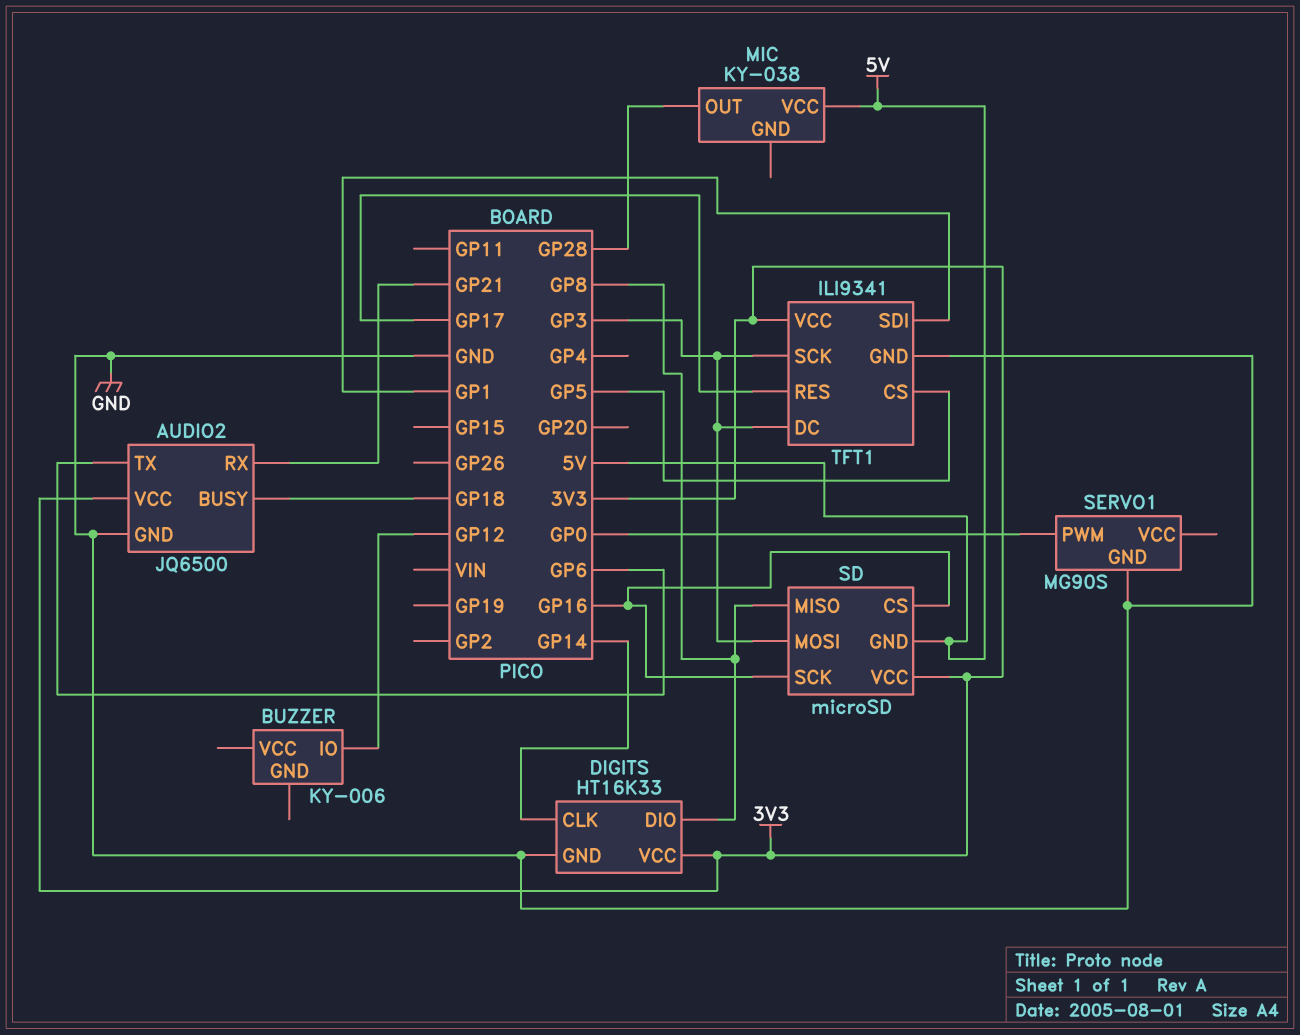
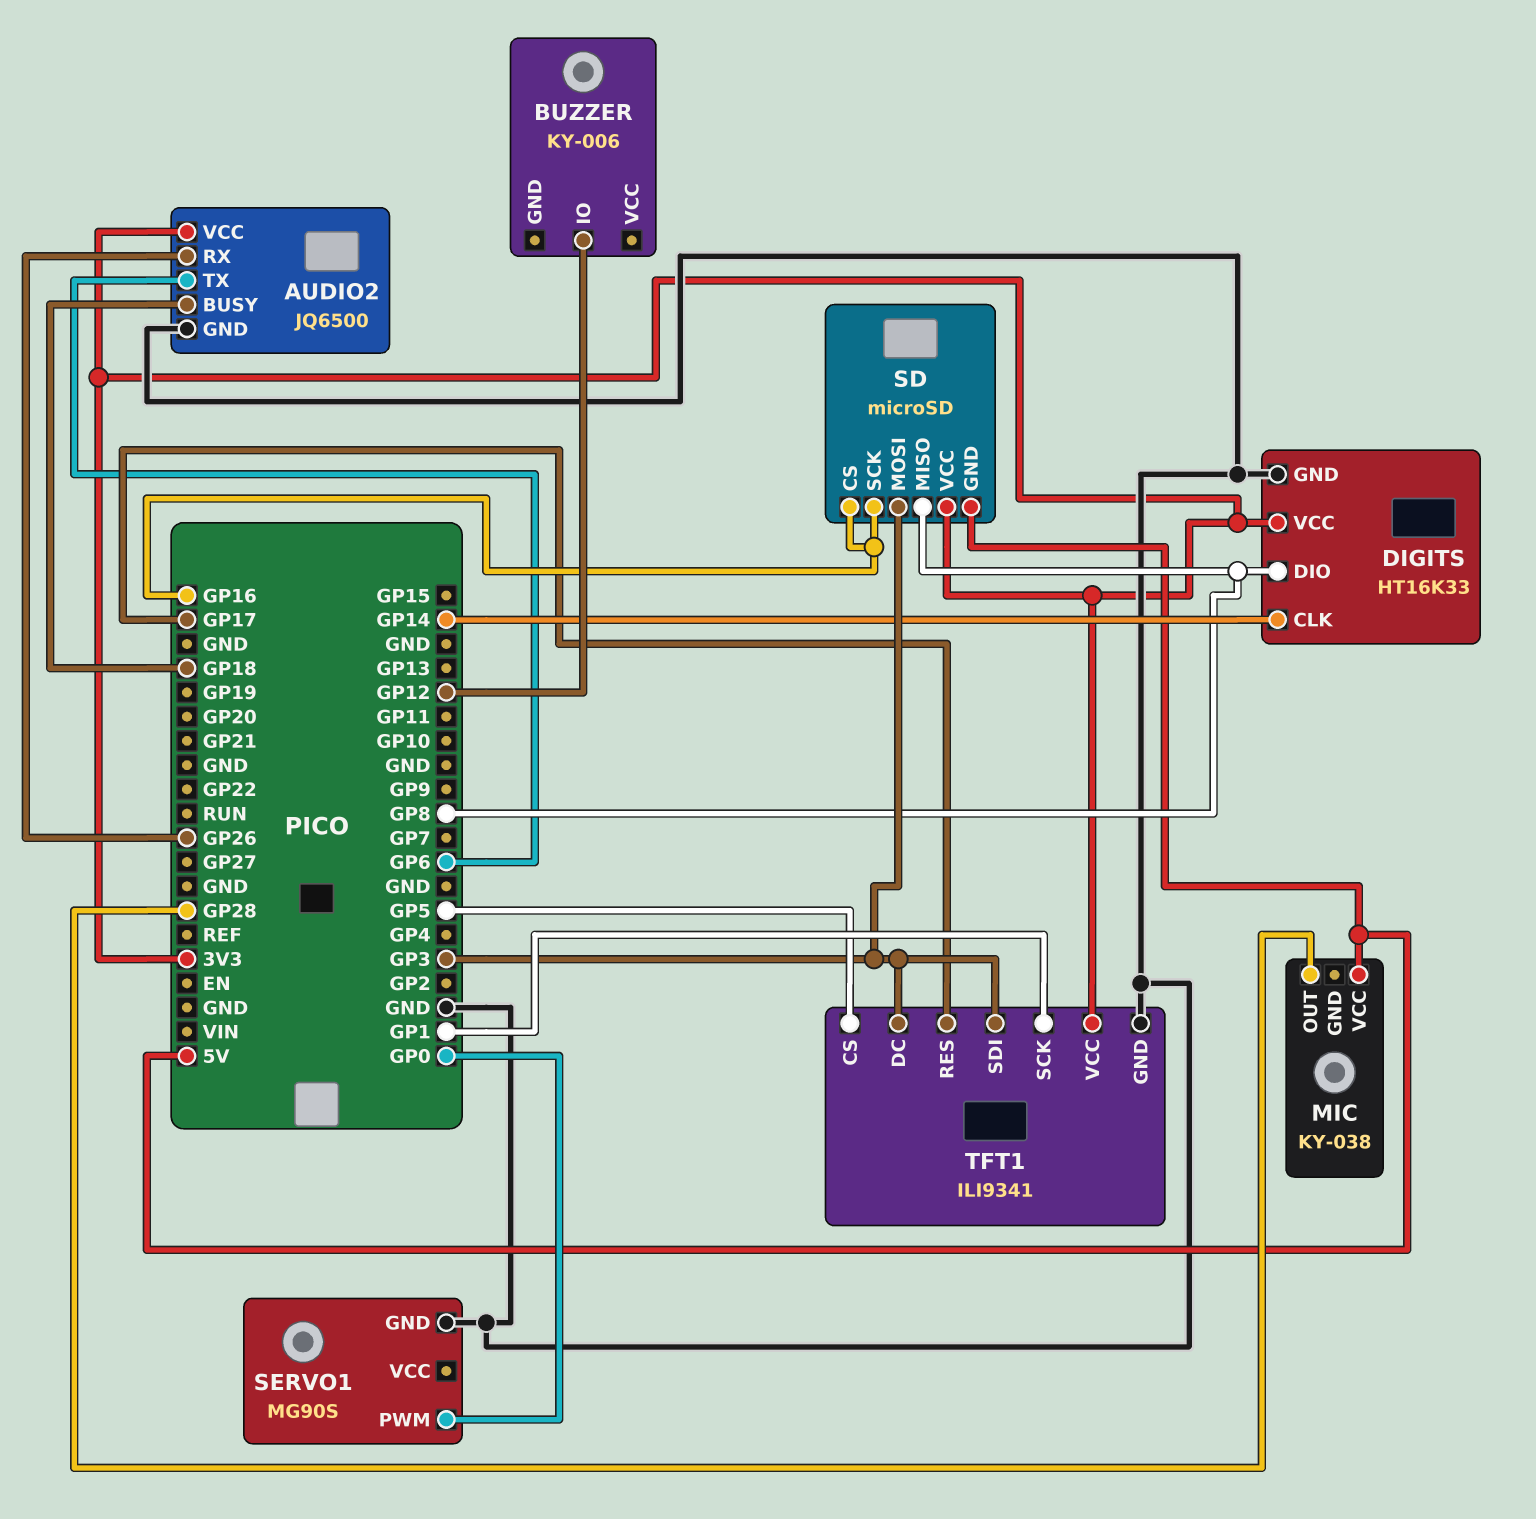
AUDIO2 pin RX: GP21 -> GP26
TFT1 pin SCK: GP3 -> GP1
TFT1 pin SDI: GP1 -> GP3

